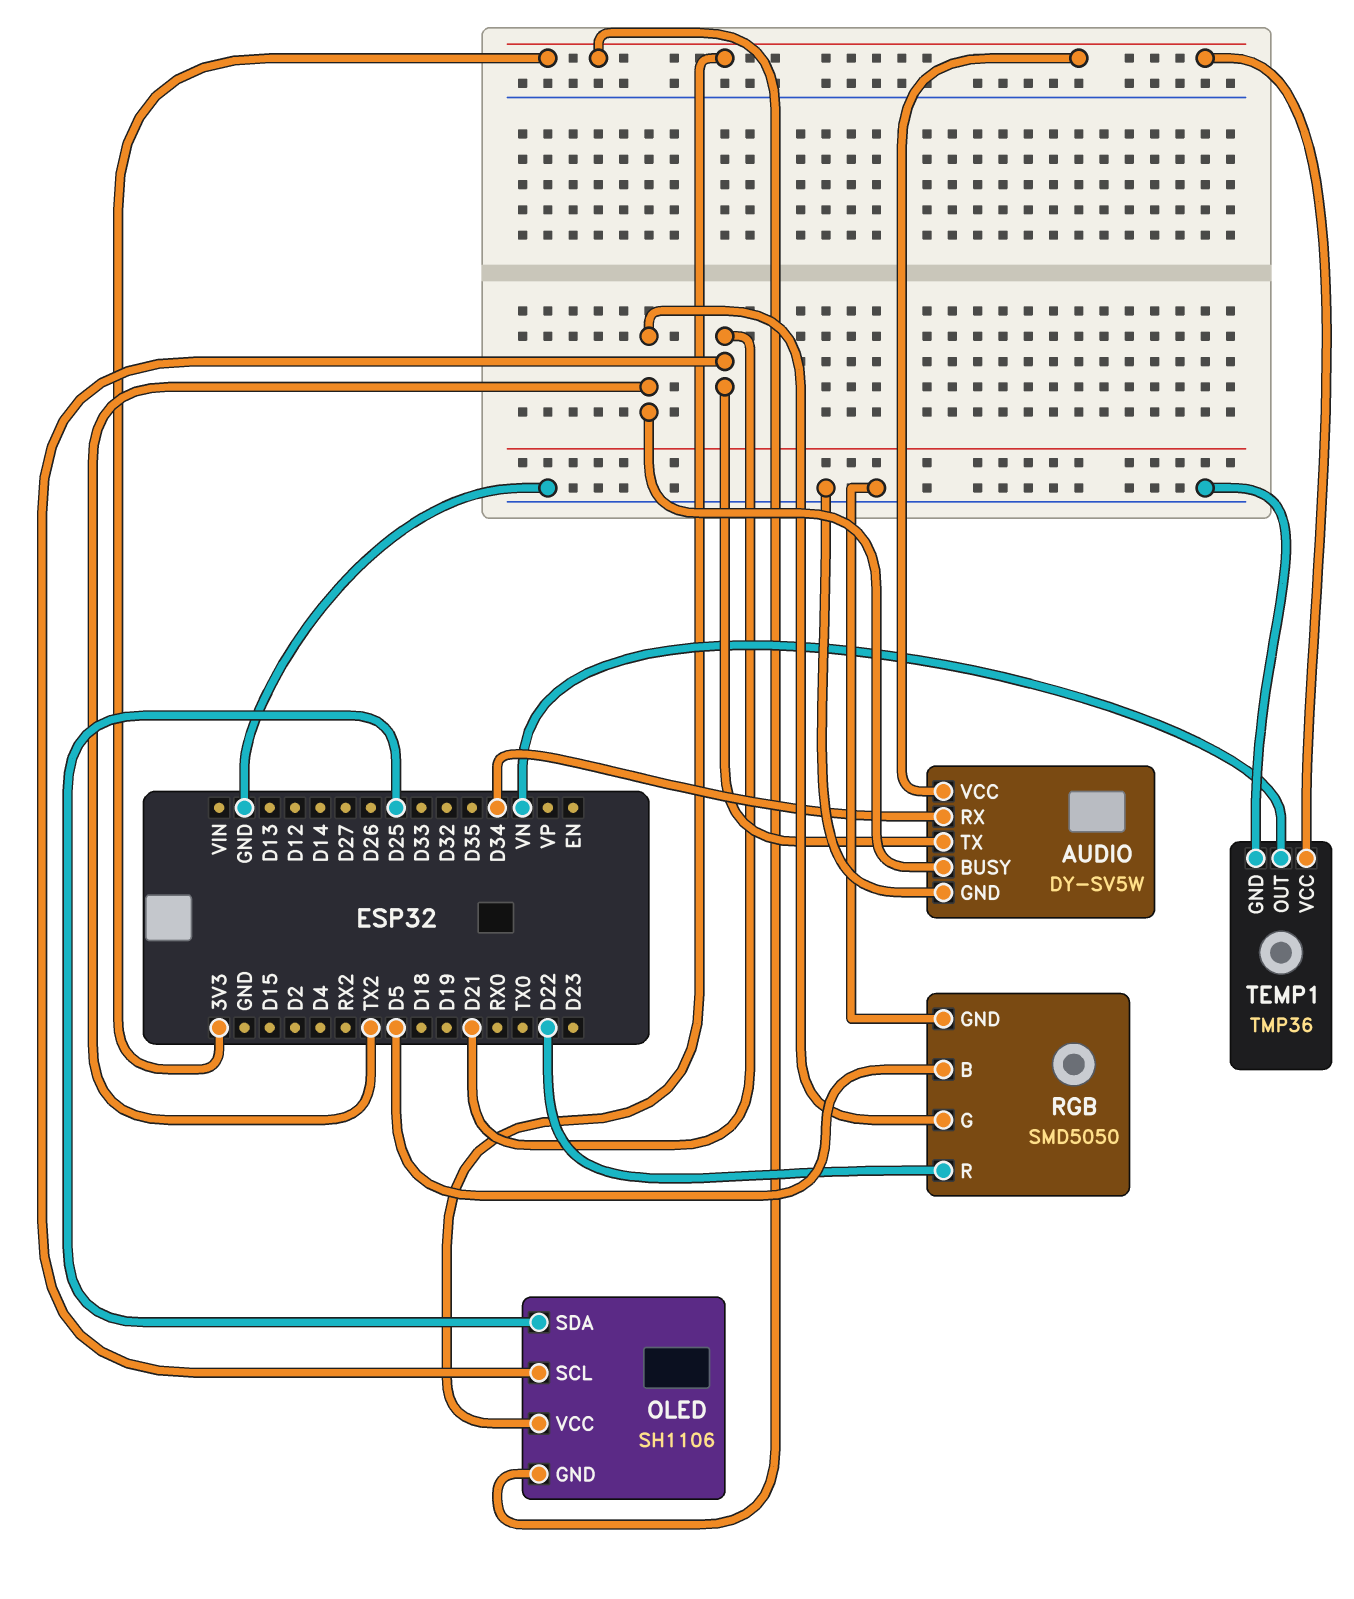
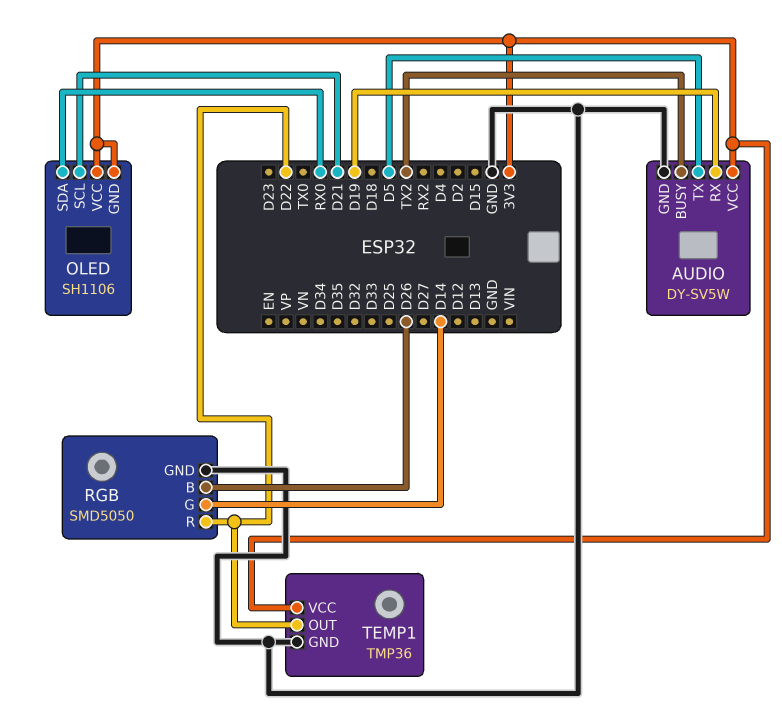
AUDIO pin RX: D34 -> D19
AUDIO pin TX: D21 -> D5
OLED pin SDA: D25 -> RX0
RGB pin B: D5 -> D26
RGB pin G: TX2 -> D14
TEMP1 pin OUT: VN -> D22

